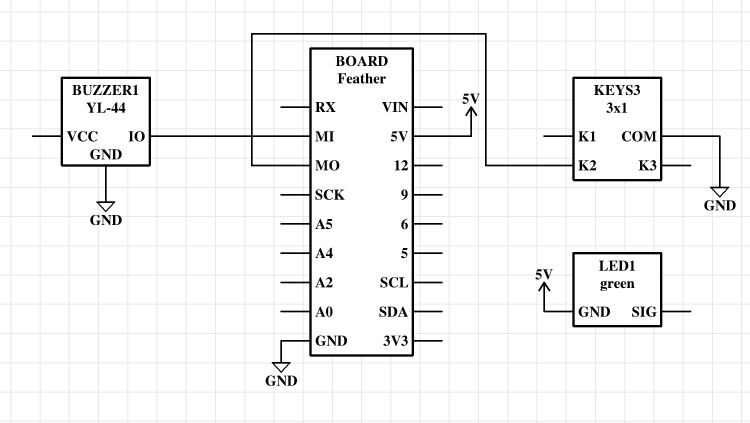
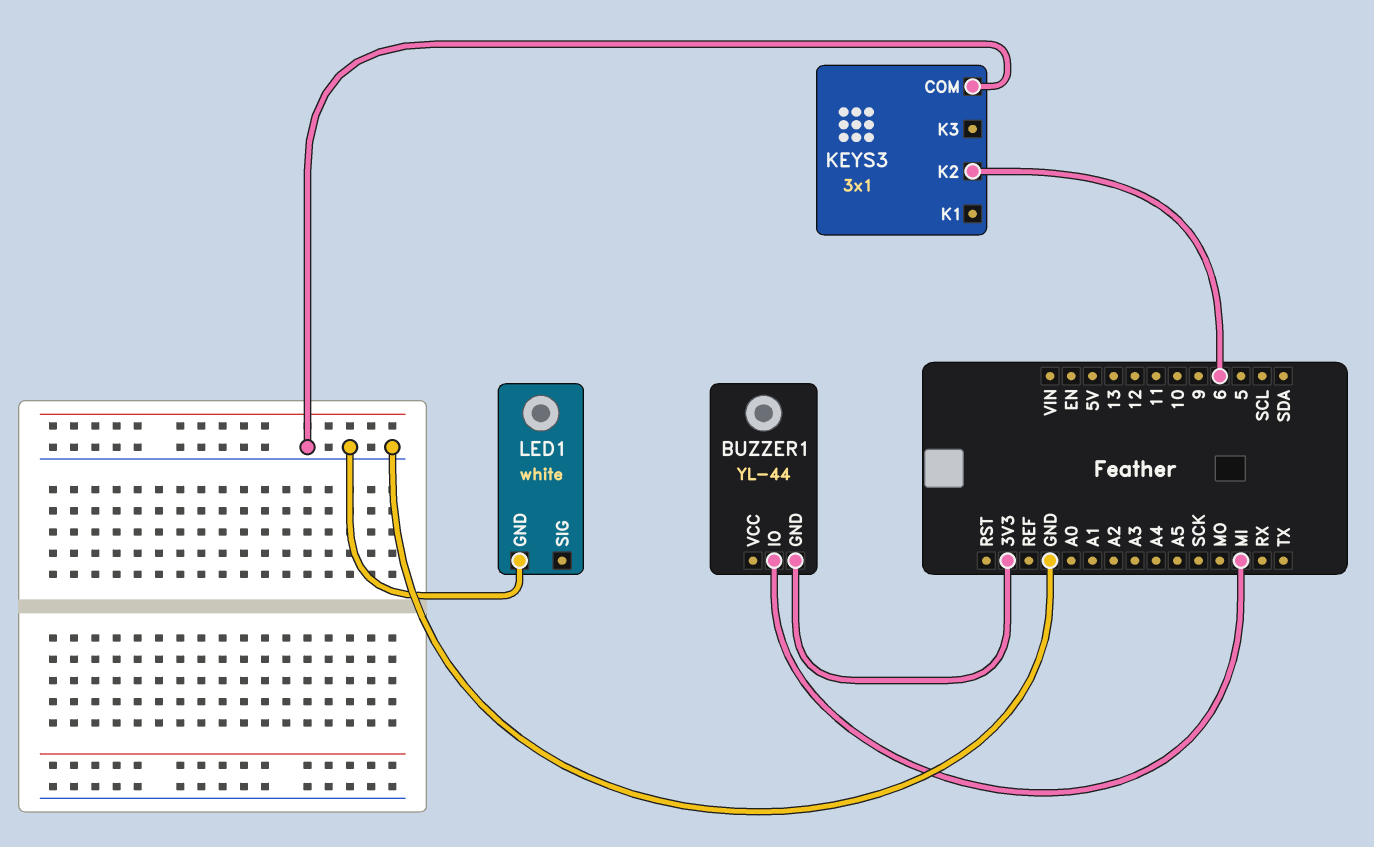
BUZZER1 pin GND: GND -> 3V3
KEYS3 pin K2: MO -> 6
LED1: green -> white
LED1 pin GND: 5V -> GND

